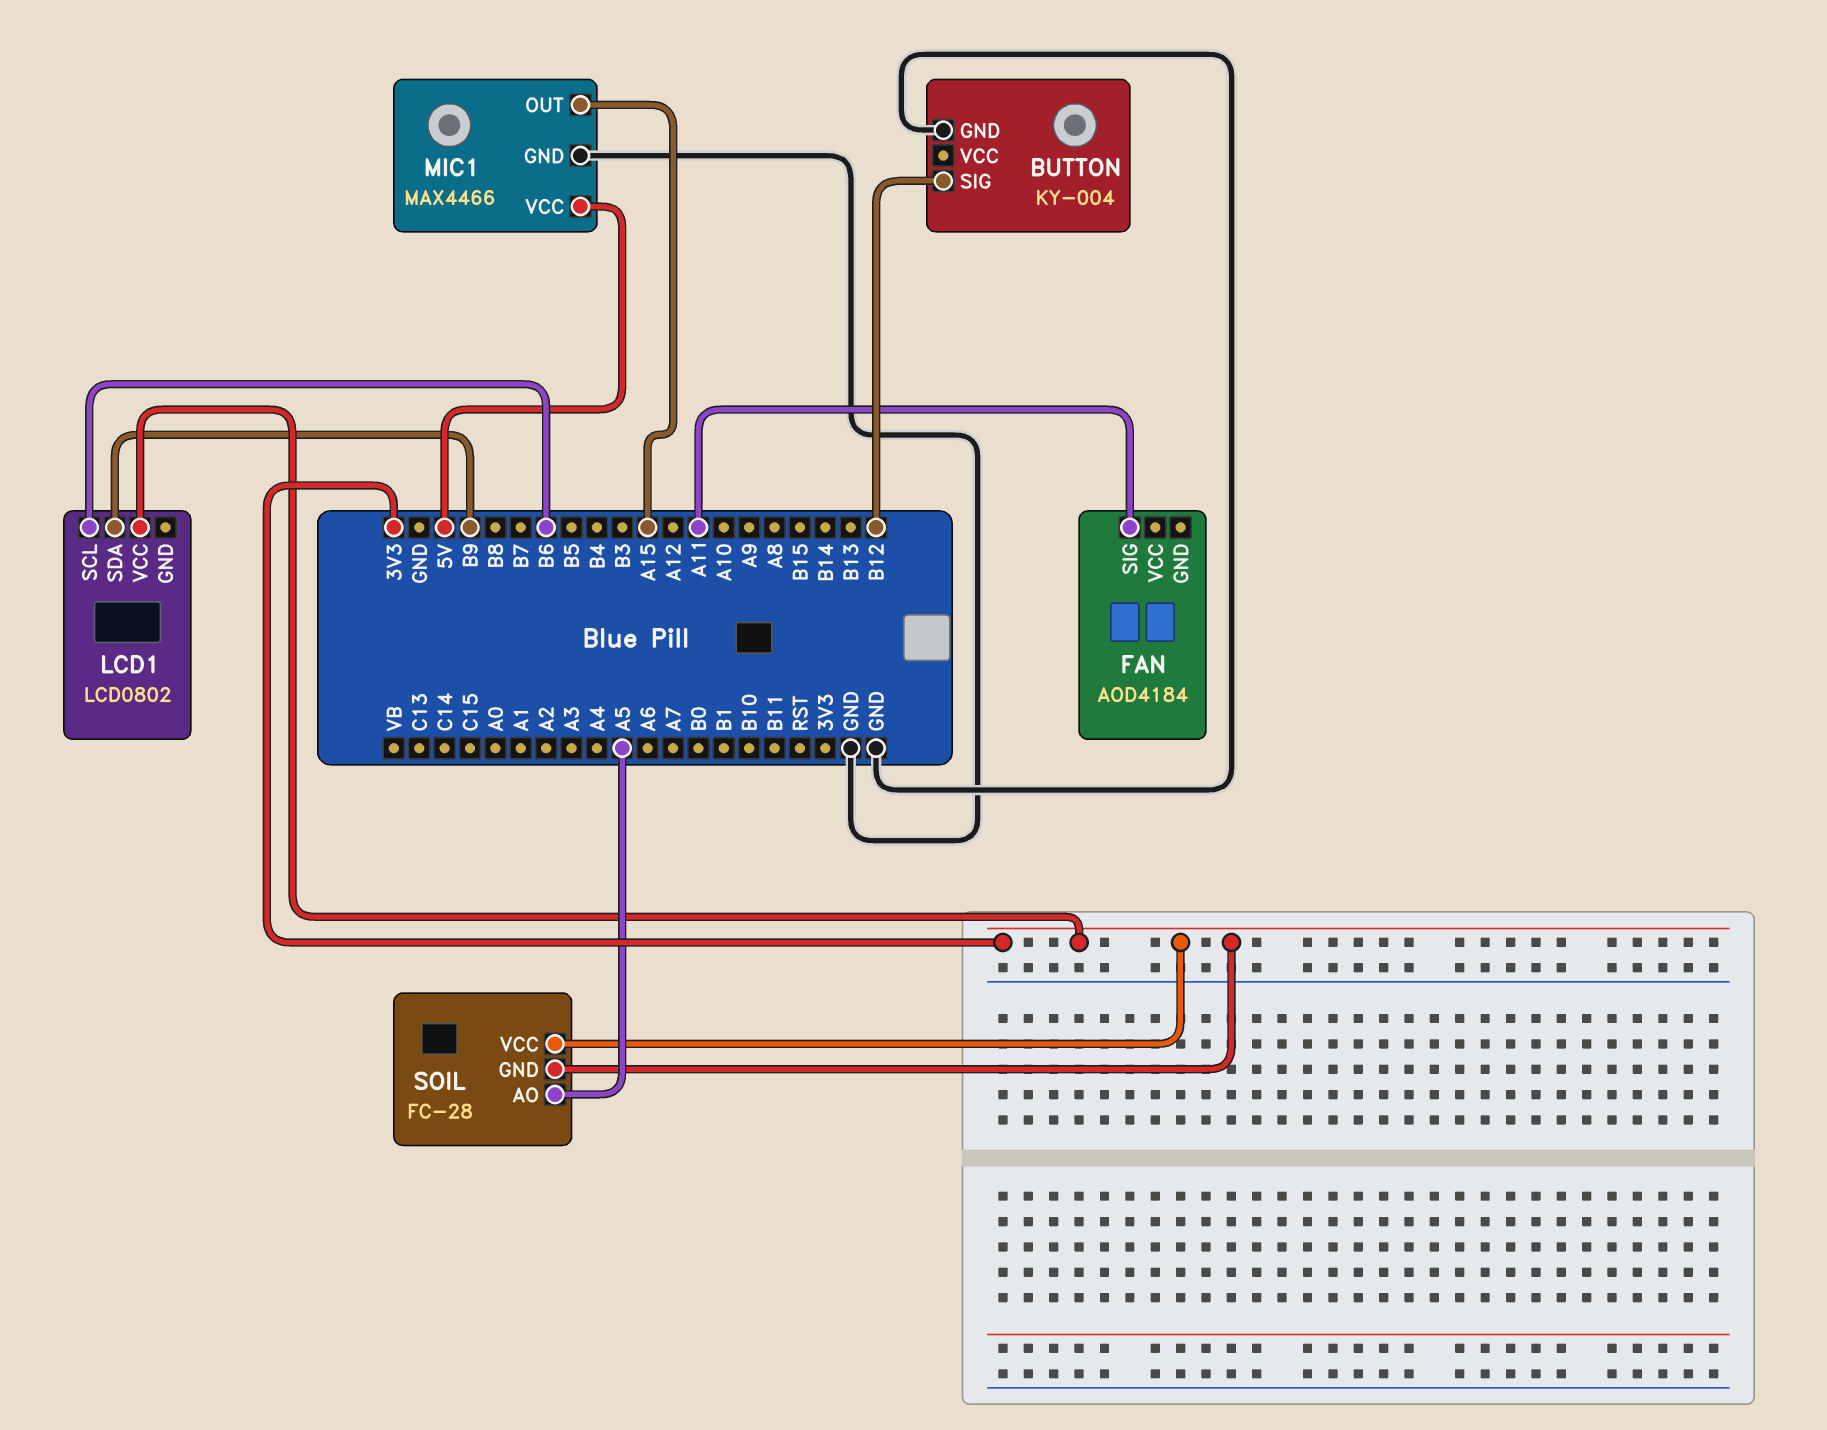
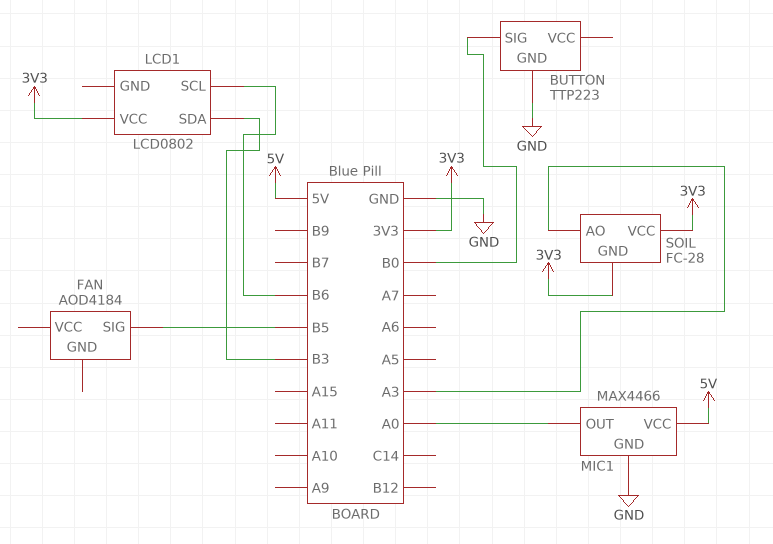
BUTTON: KY-004 -> TTP223
BUTTON pin SIG: B12 -> B0
FAN pin SIG: A11 -> B5
LCD1 pin SDA: B9 -> B3
MIC1 pin OUT: A15 -> A0
SOIL pin AO: A5 -> A3

